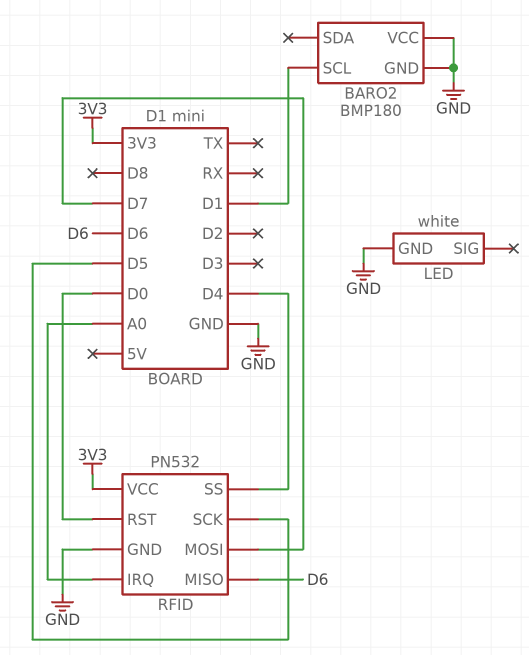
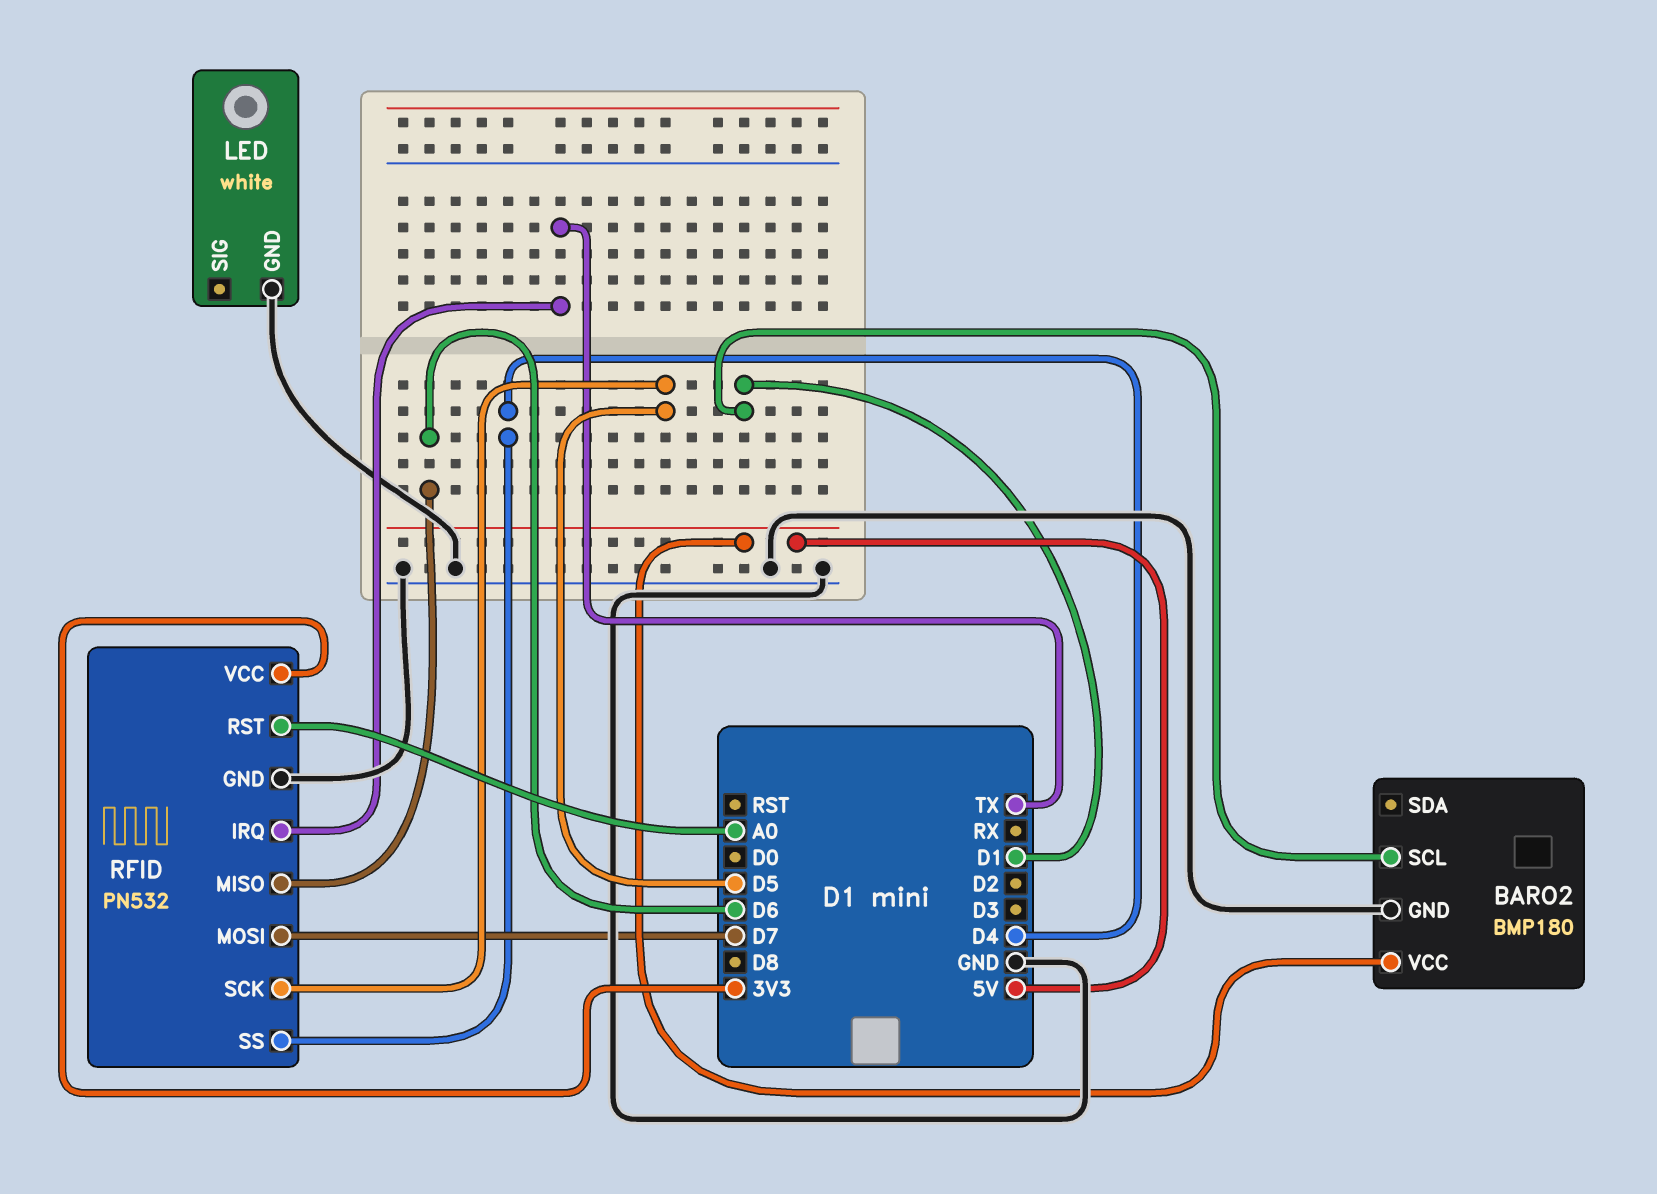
BARO2 pin VCC: GND -> 5V
RFID pin IRQ: A0 -> TX
RFID pin RST: D0 -> A0

